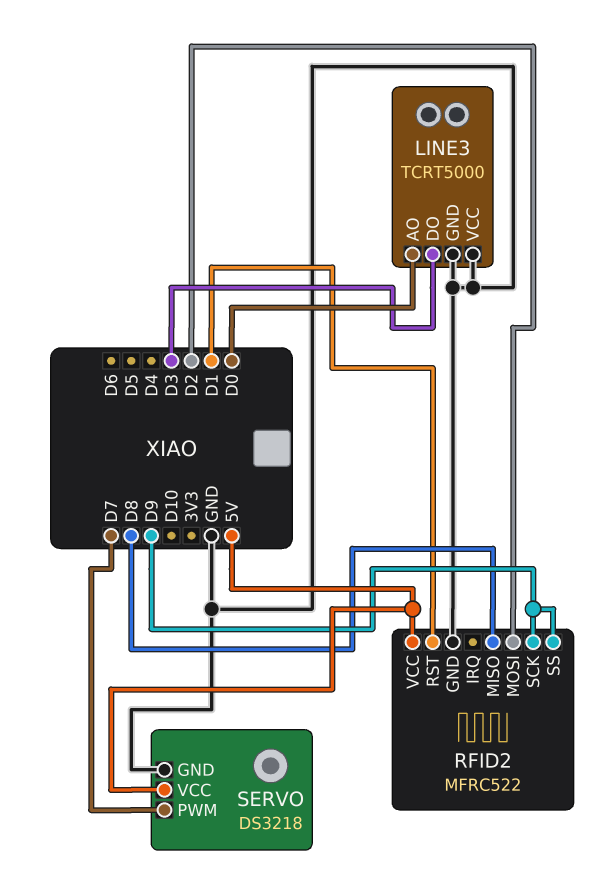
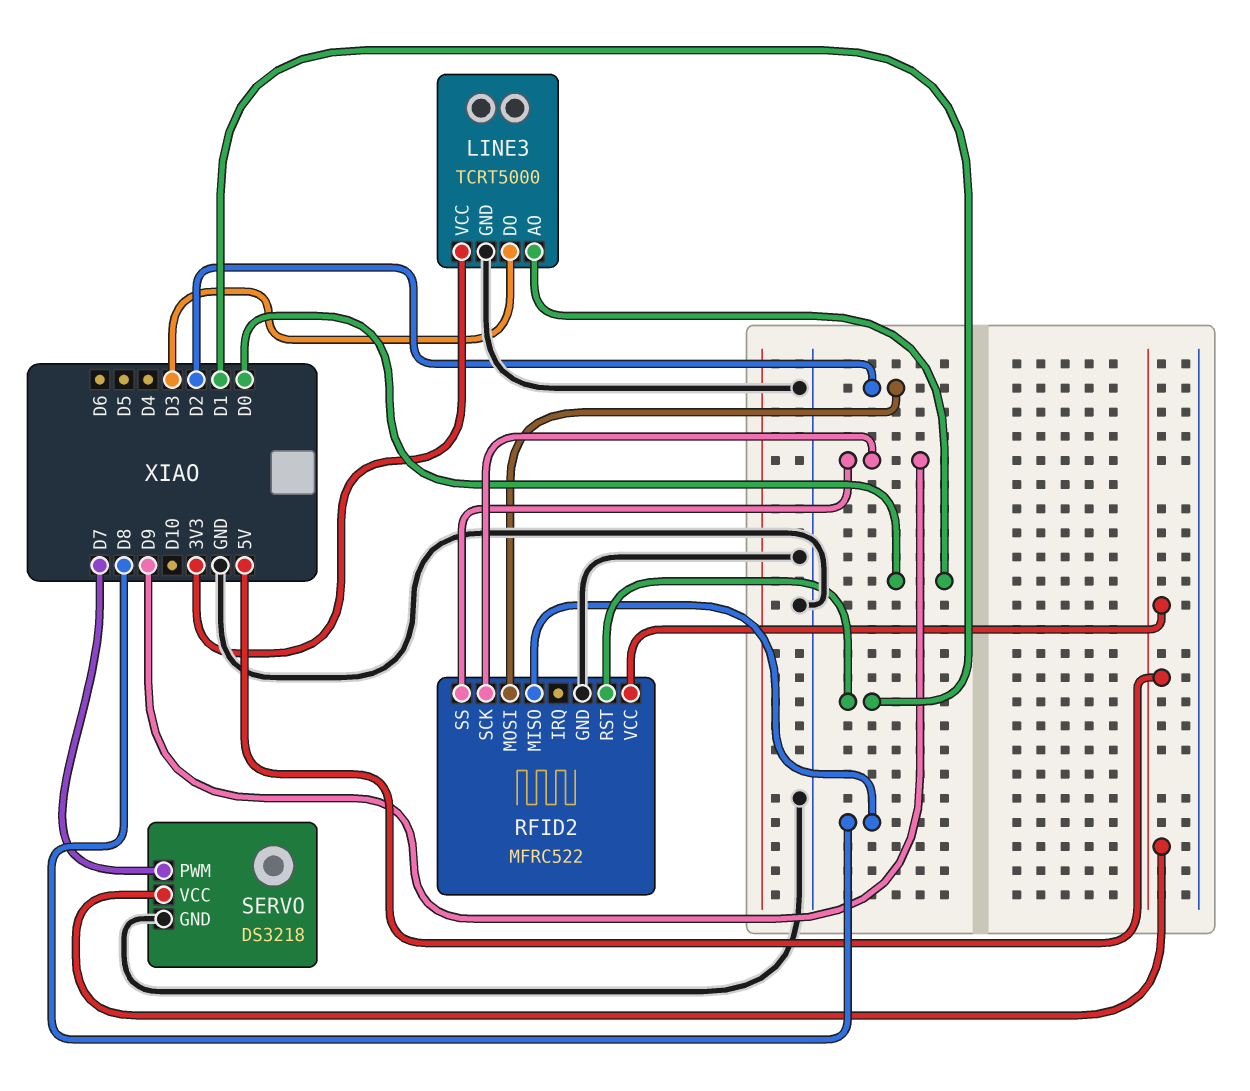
LINE3 pin VCC: GND -> 3V3

